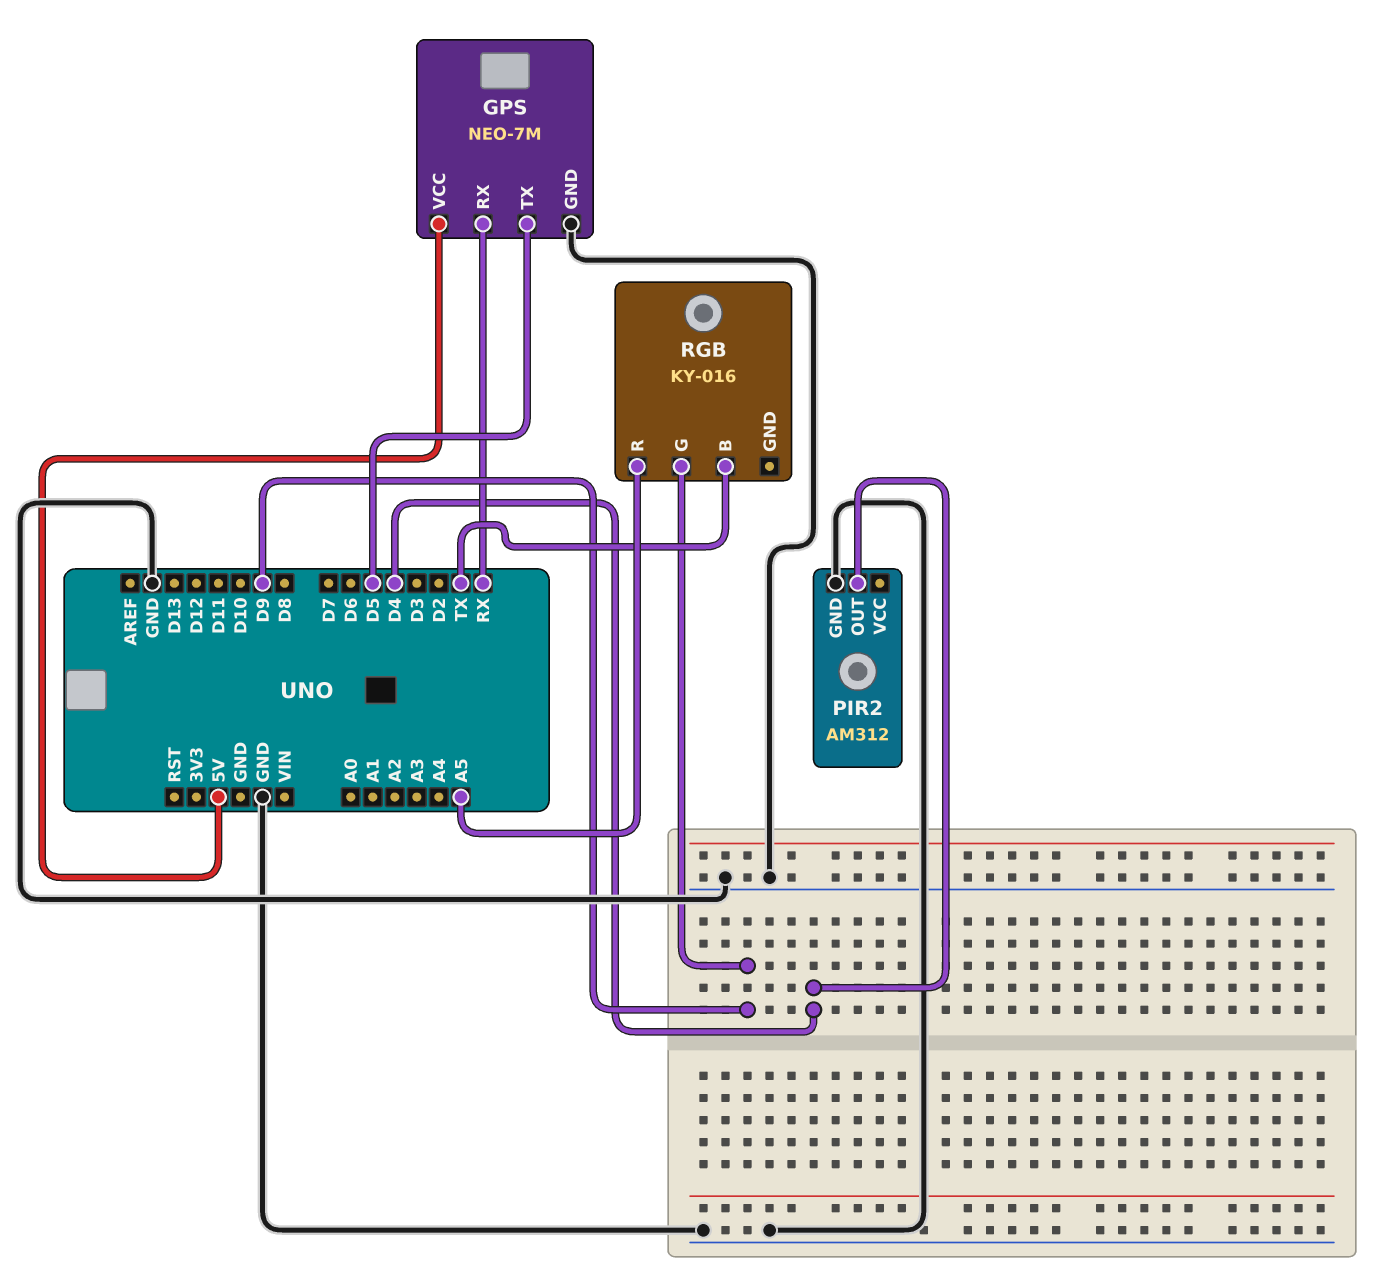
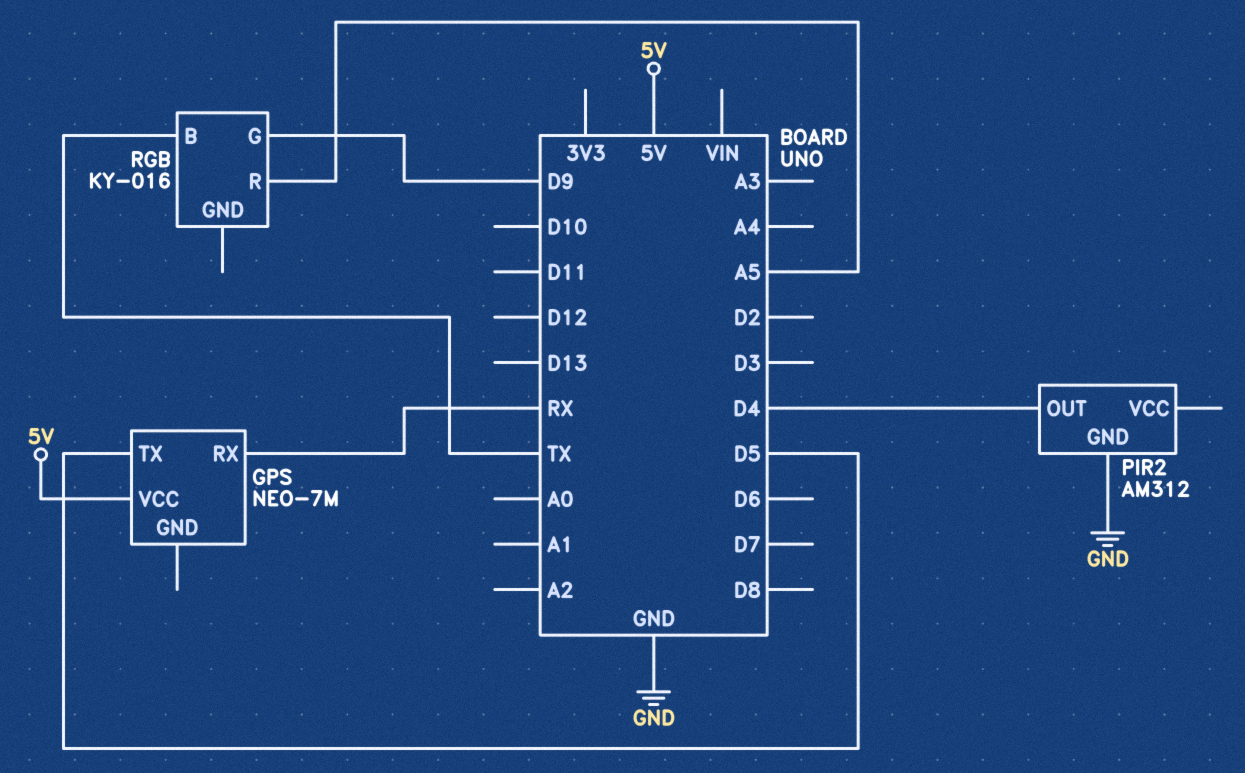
GPS pin GND: GND -> none

